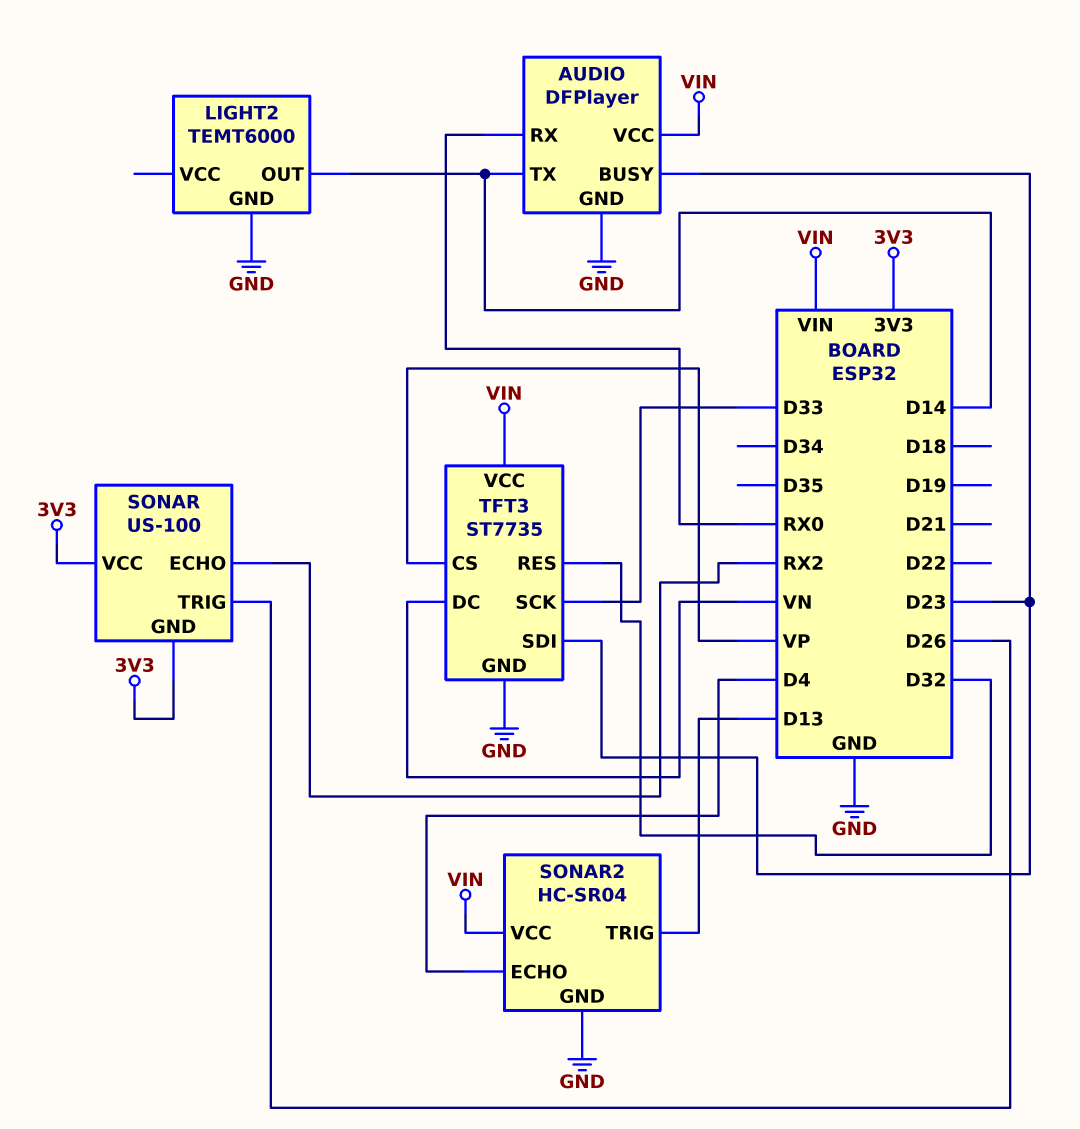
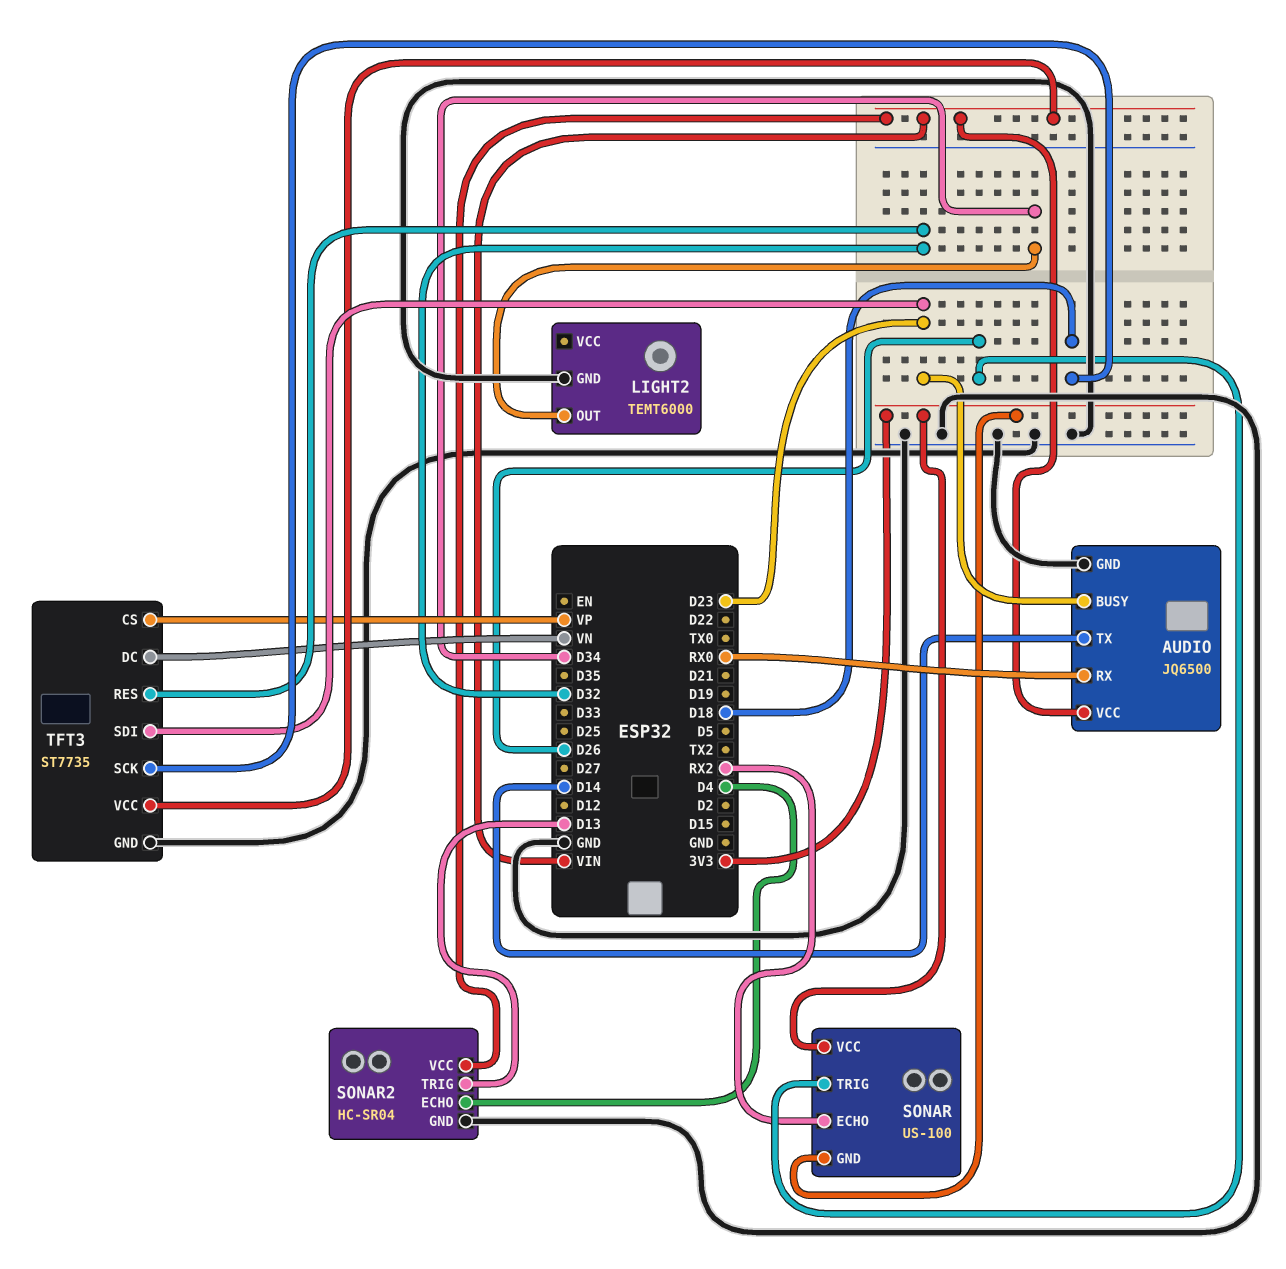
AUDIO: DFPlayer -> JQ6500
LIGHT2 pin OUT: D14 -> D34
TFT3 pin SCK: D33 -> D18

